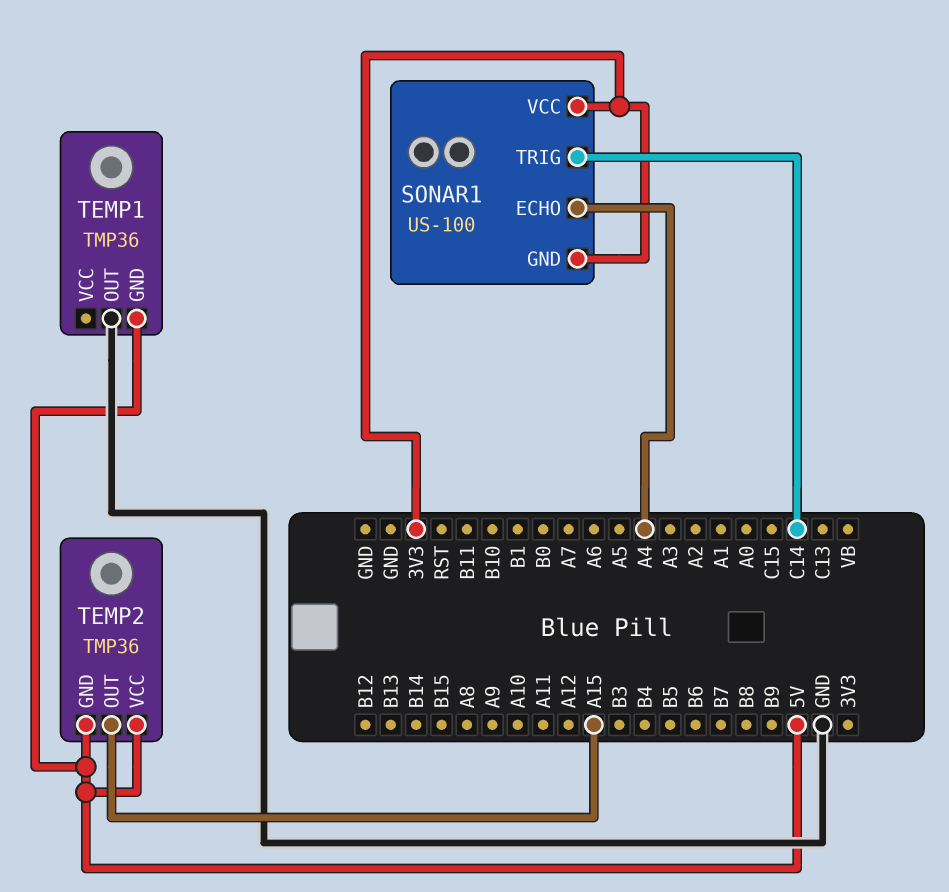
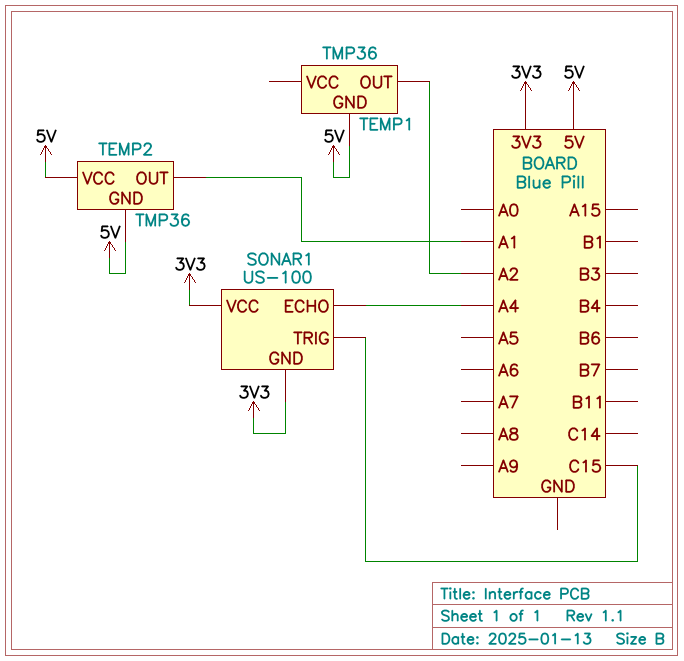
SONAR1 pin TRIG: C14 -> C15
TEMP1 pin OUT: GND -> A2
TEMP2 pin OUT: A15 -> A1

